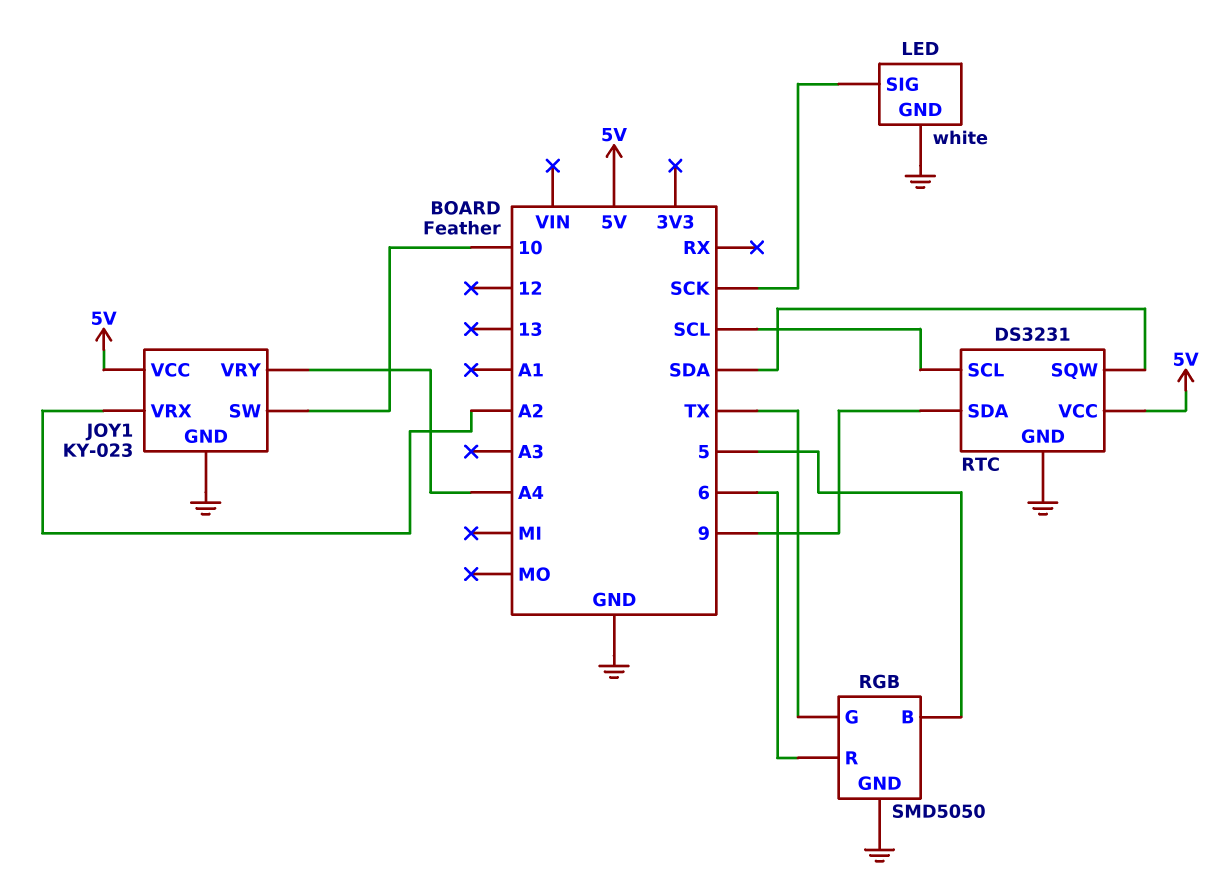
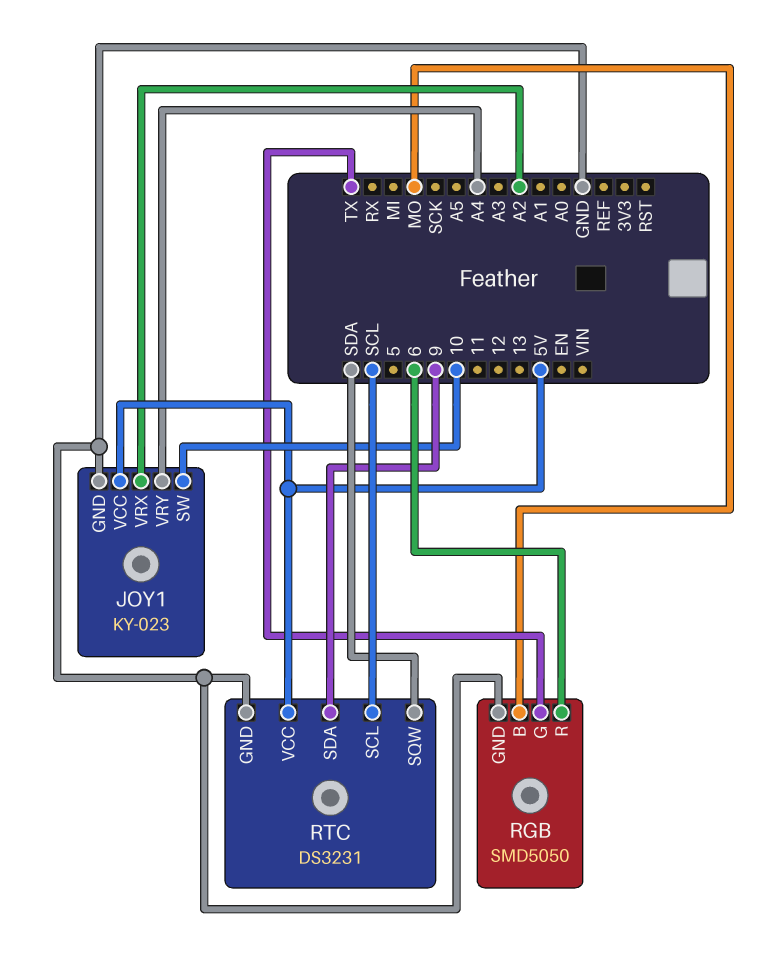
LED: white -> none
LED pin GND: GND -> none
LED pin SIG: SCK -> none
RGB pin B: 5 -> MO

